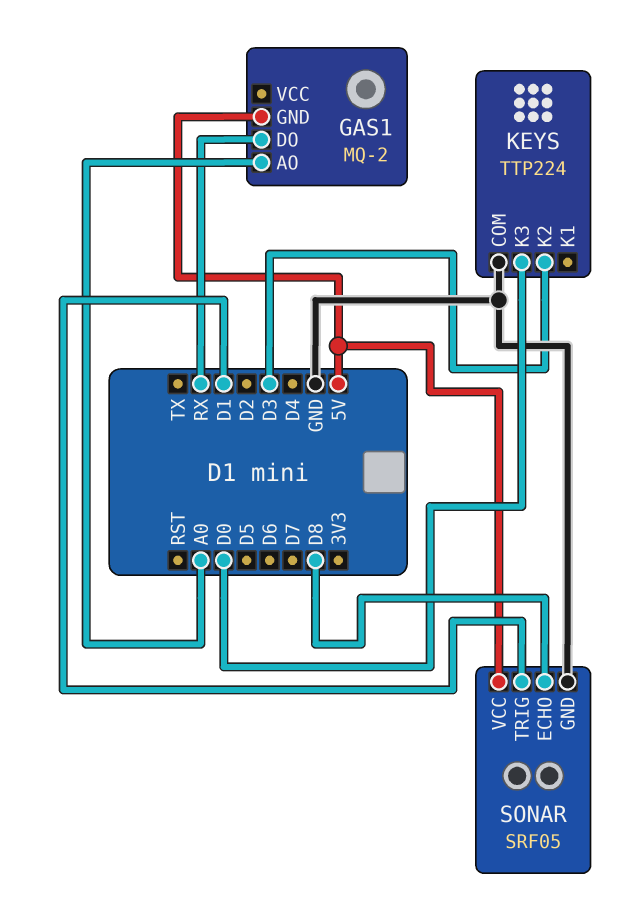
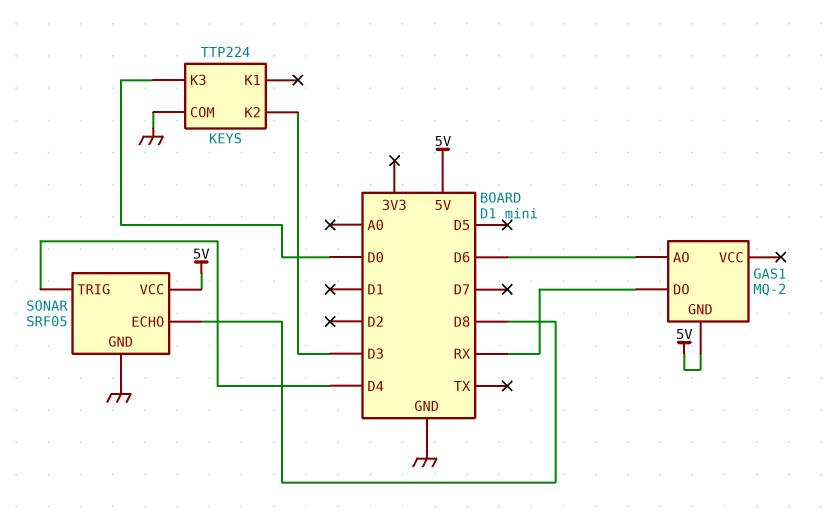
GAS1 pin AO: A0 -> D6
SONAR pin TRIG: D1 -> D4

